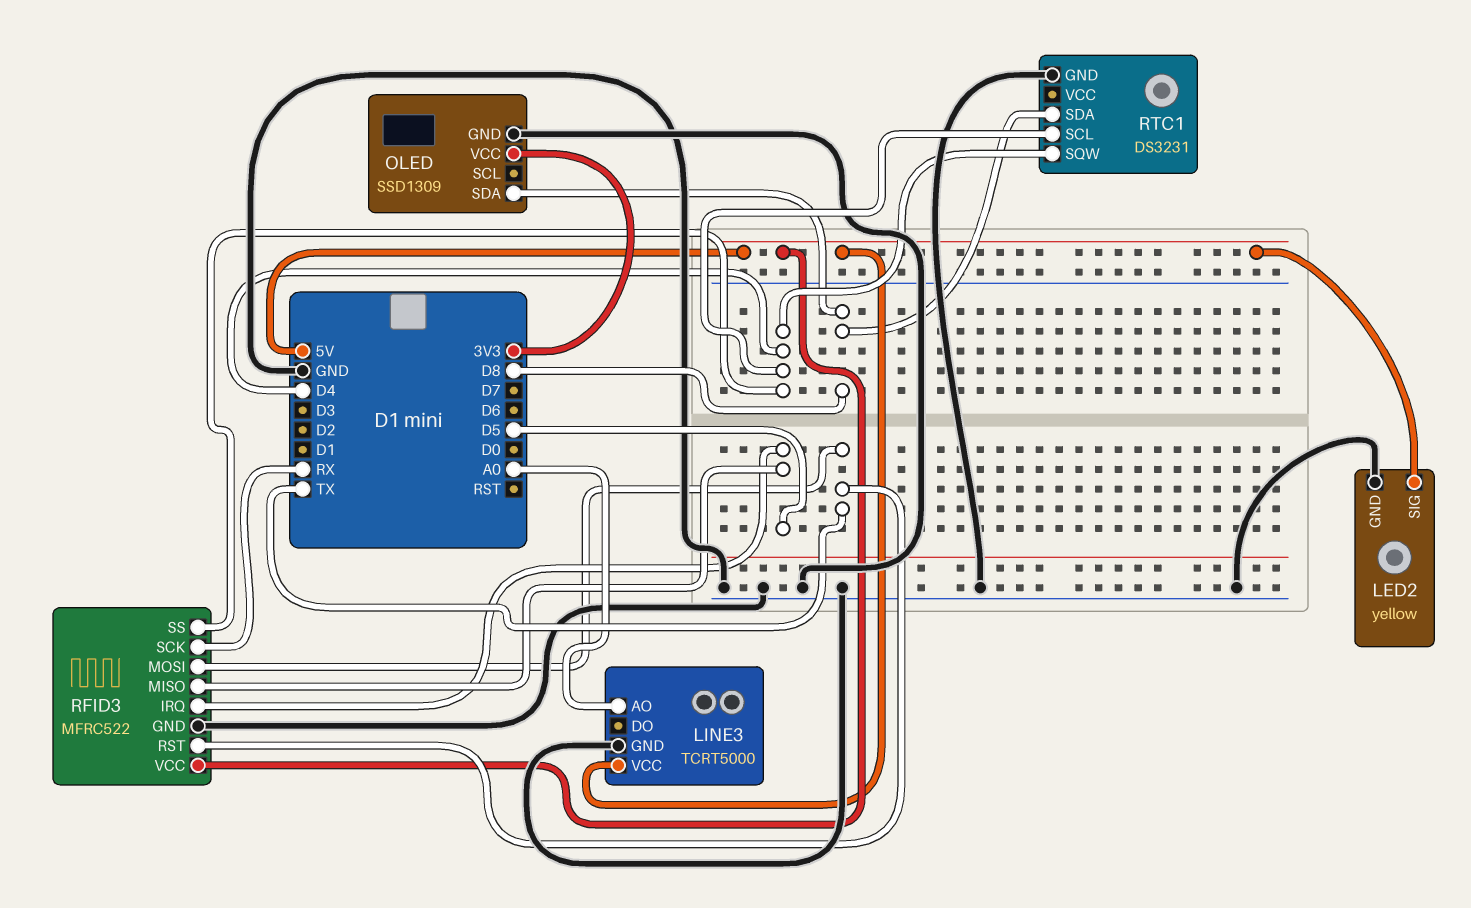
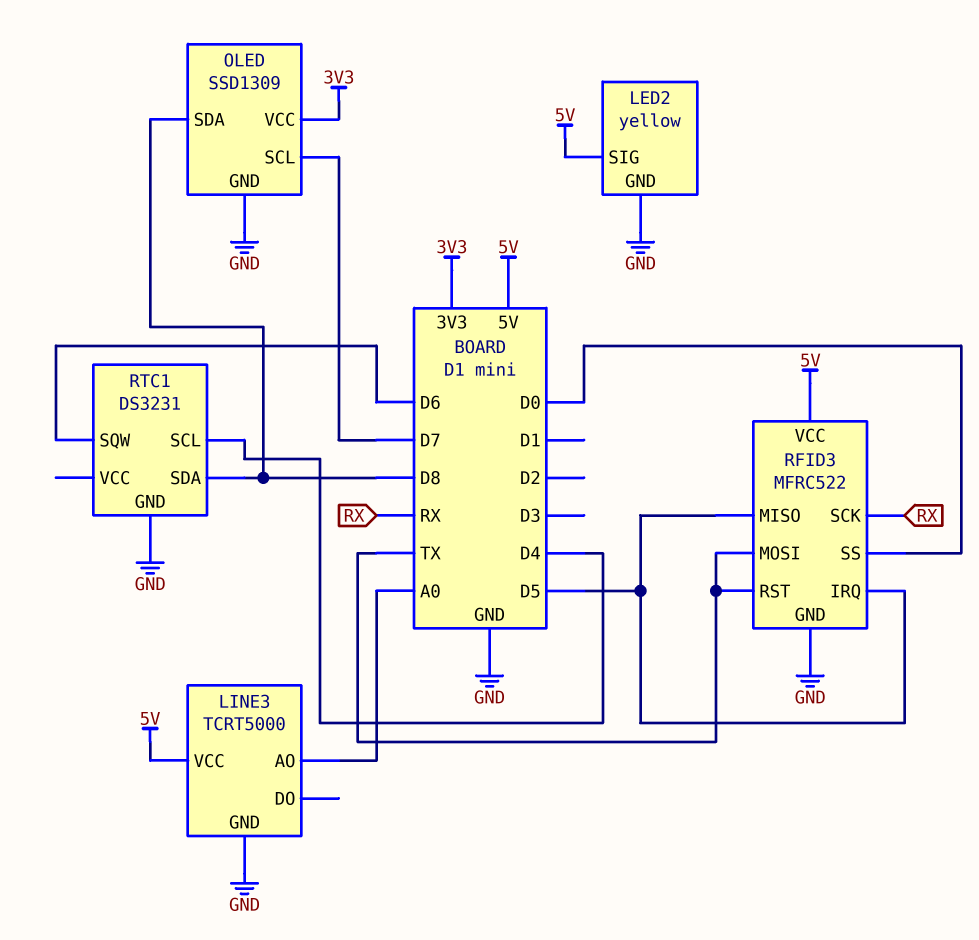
OLED pin SCL: none -> D7
RFID3 pin SS: D4 -> D0
RTC1 pin SQW: D4 -> D6

